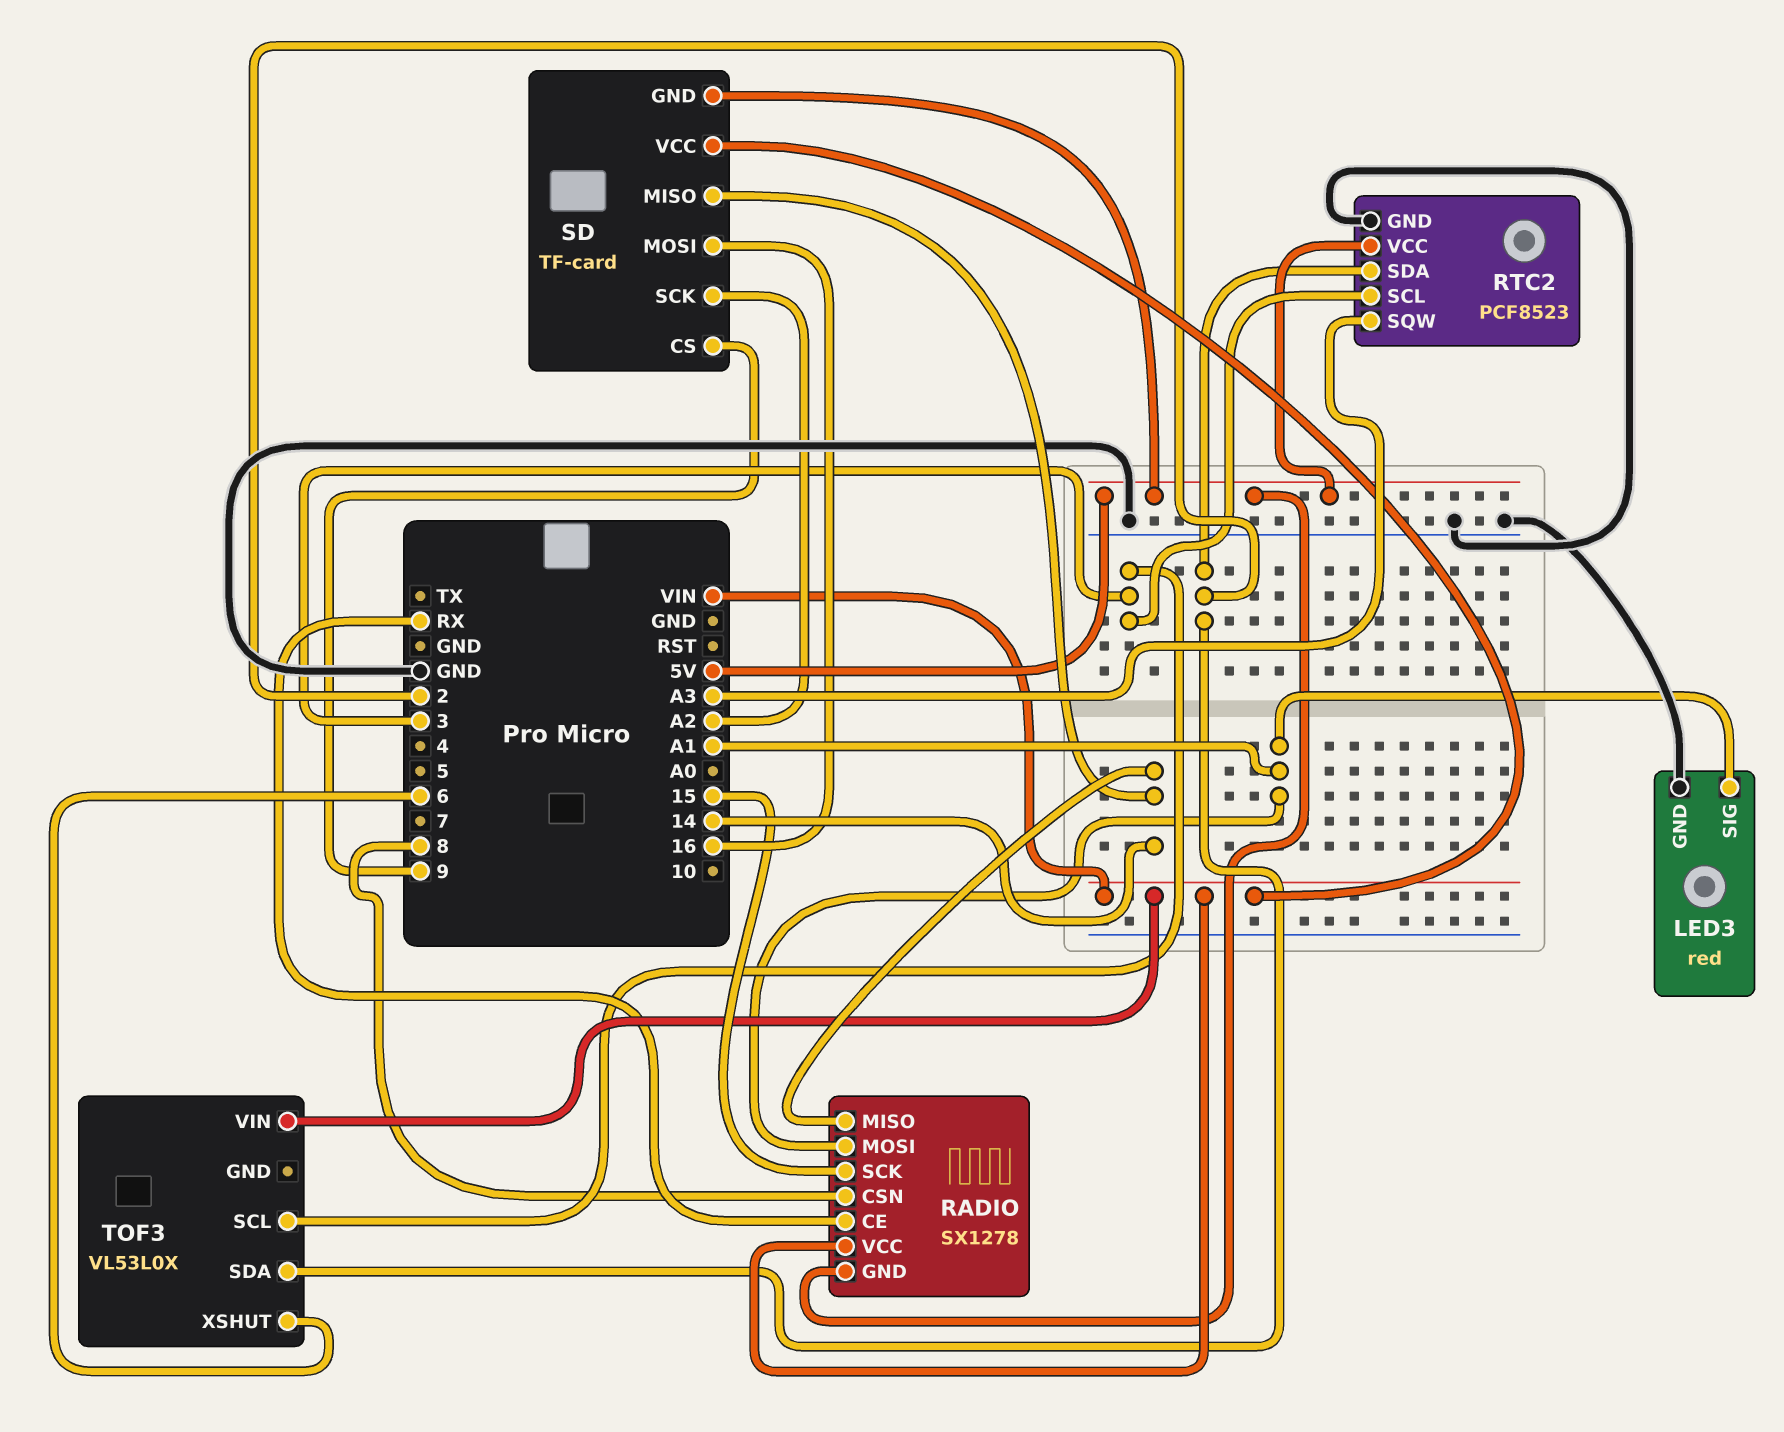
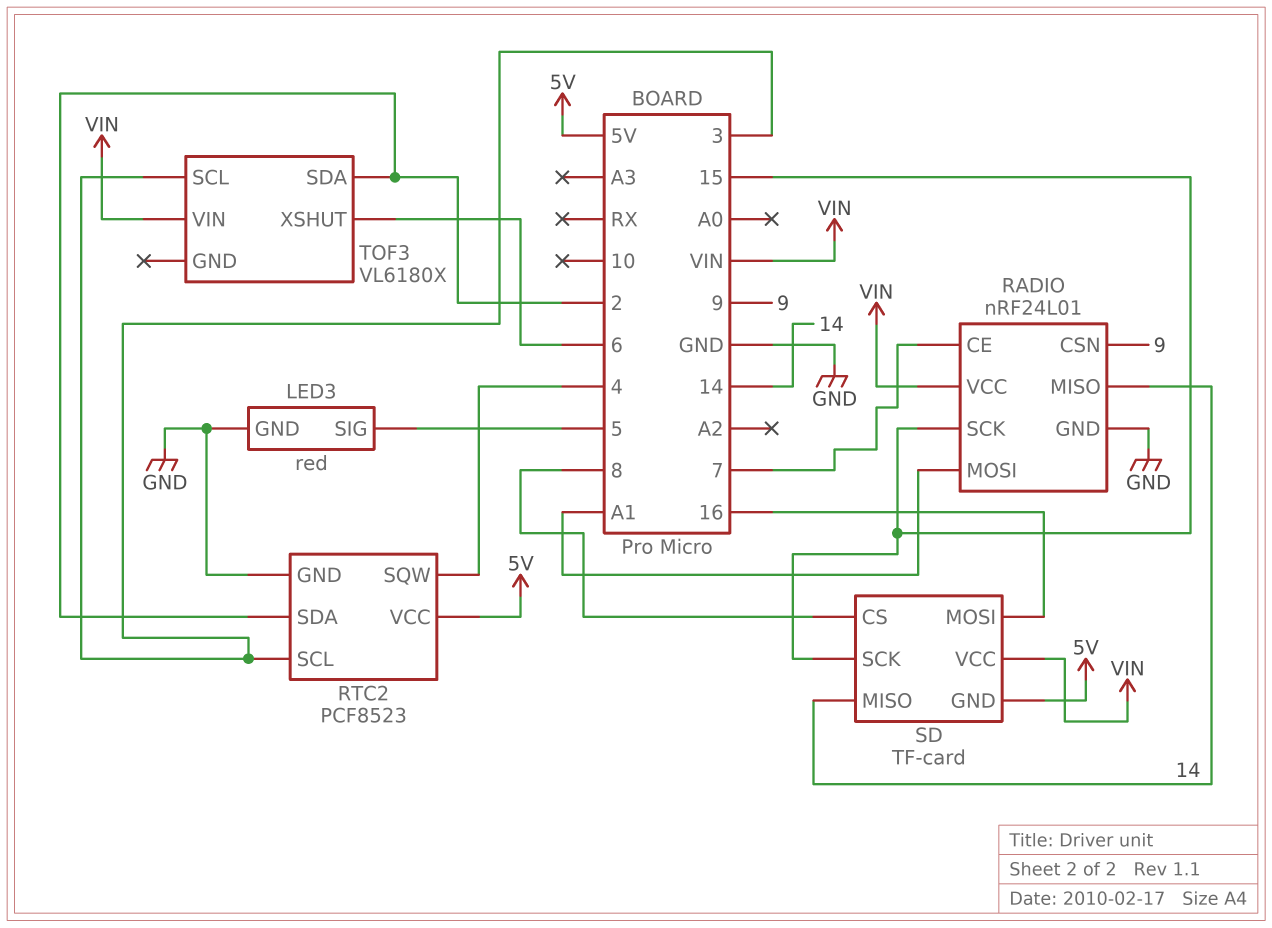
LED3 pin SIG: A1 -> 5
RADIO: SX1278 -> nRF24L01
RADIO pin CE: RX -> 7
RADIO pin CSN: 8 -> 9
RADIO pin GND: 5V -> GND
RTC2 pin SQW: A3 -> 4
SD pin CS: 9 -> 8
SD pin SCK: A2 -> 15
TOF3: VL53L0X -> VL6180X

